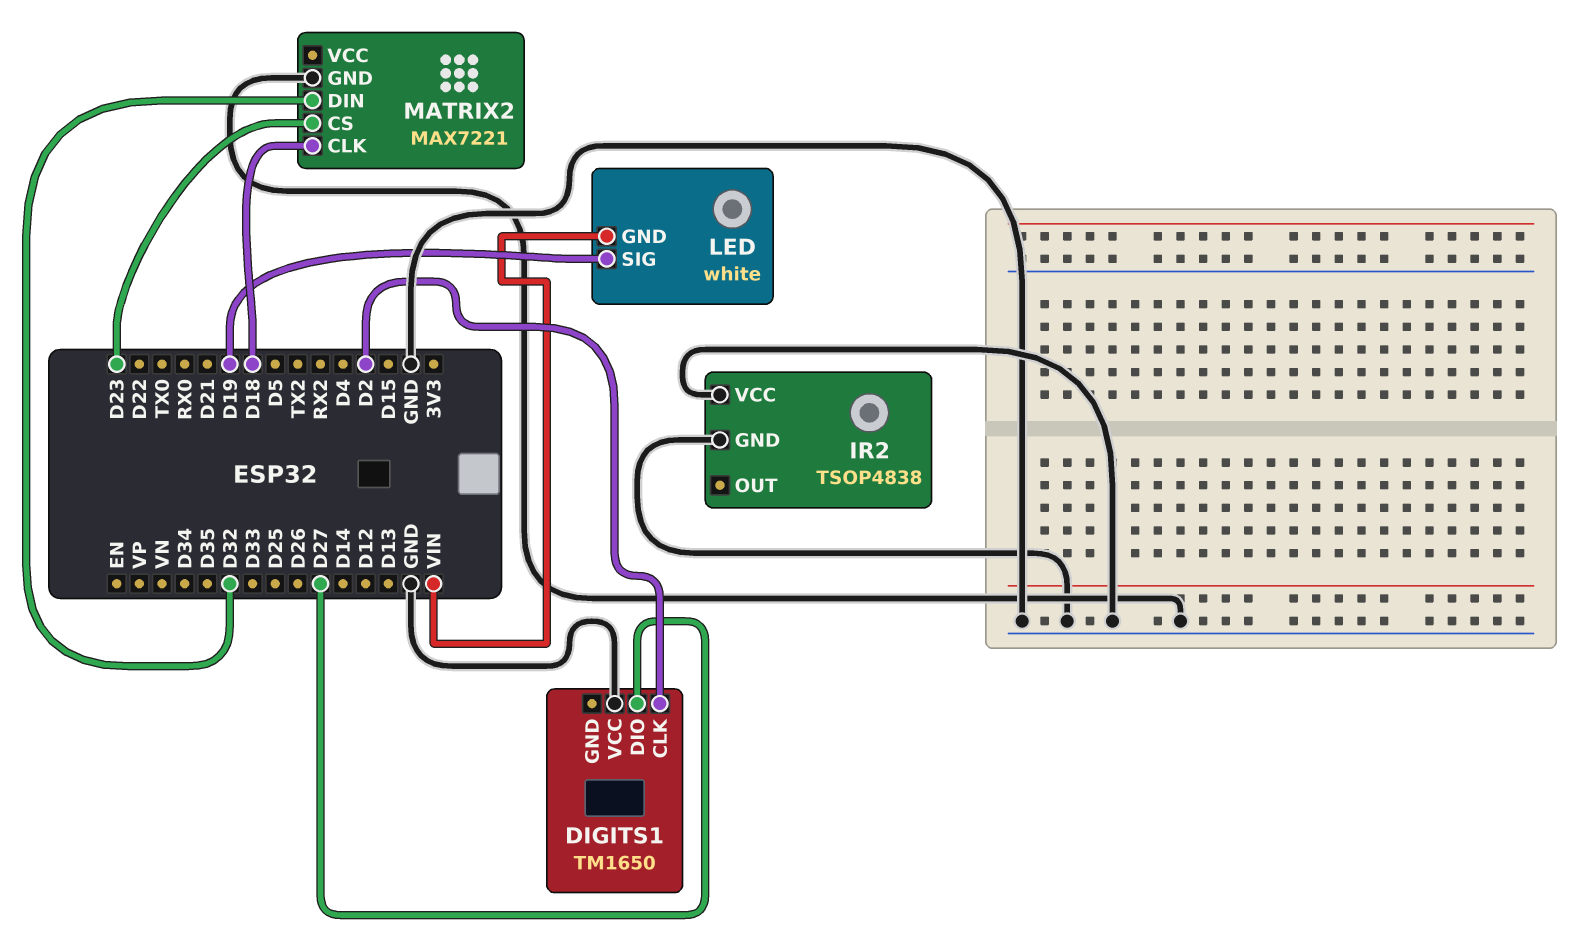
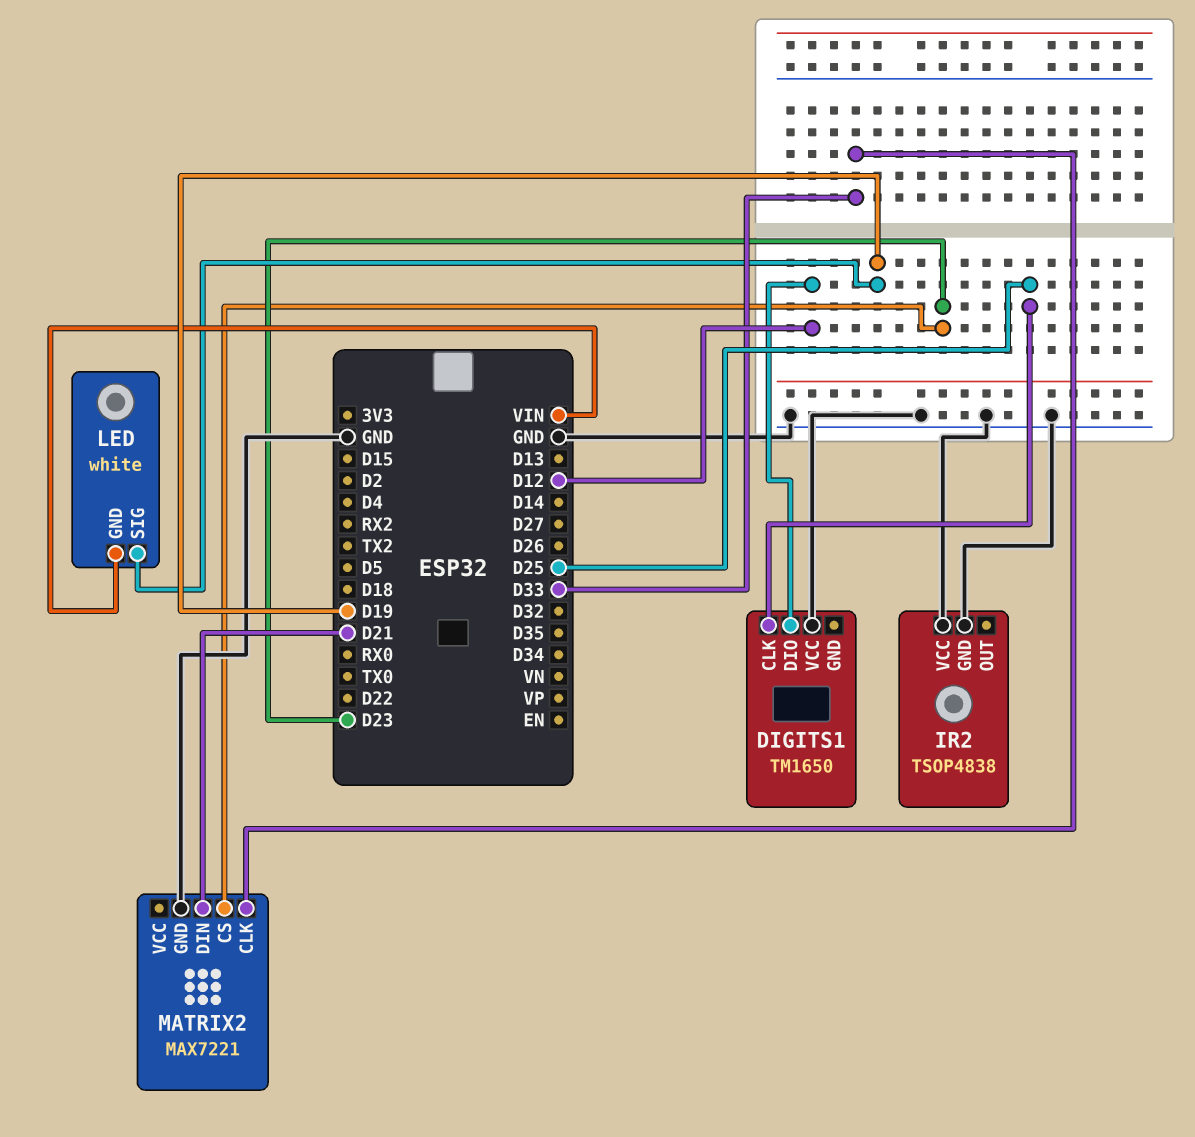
DIGITS1 pin CLK: D2 -> D25
DIGITS1 pin DIO: D27 -> D12
MATRIX2 pin CLK: D18 -> D33
MATRIX2 pin DIN: D32 -> D21

